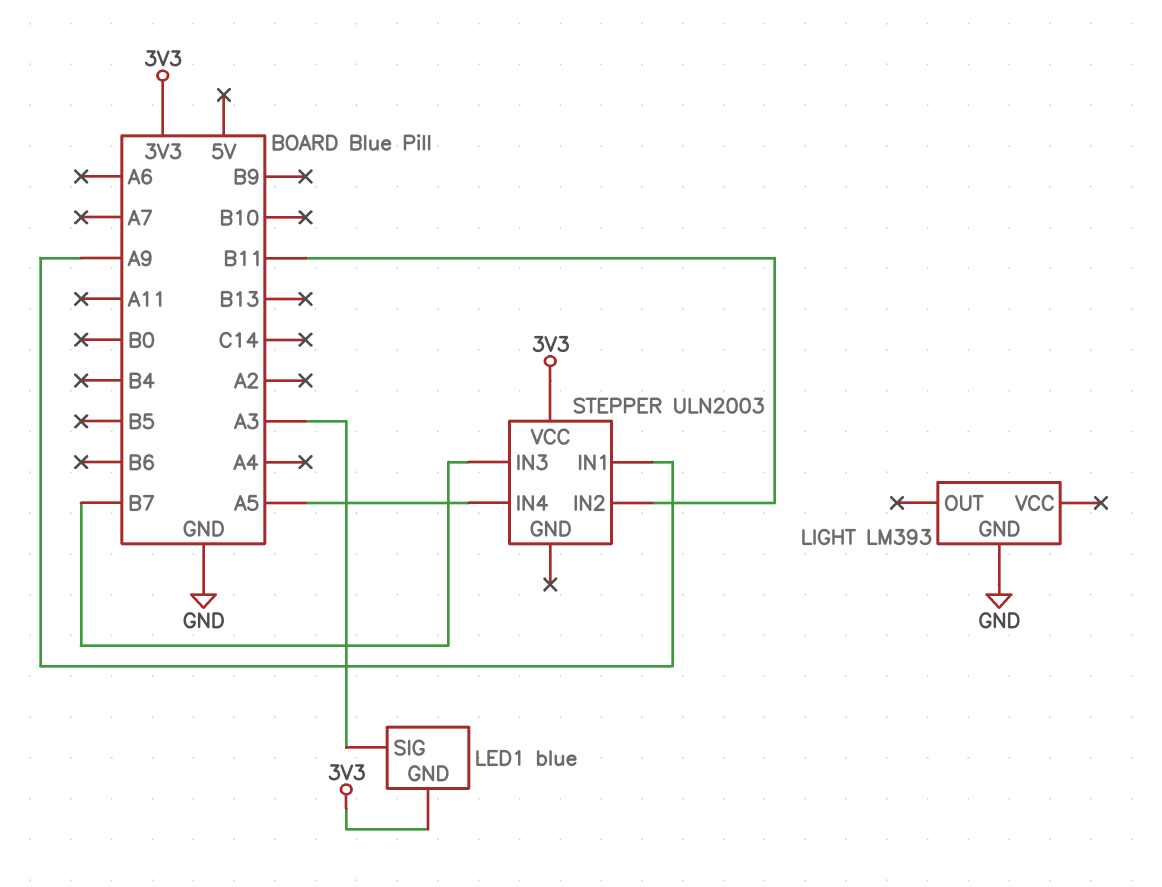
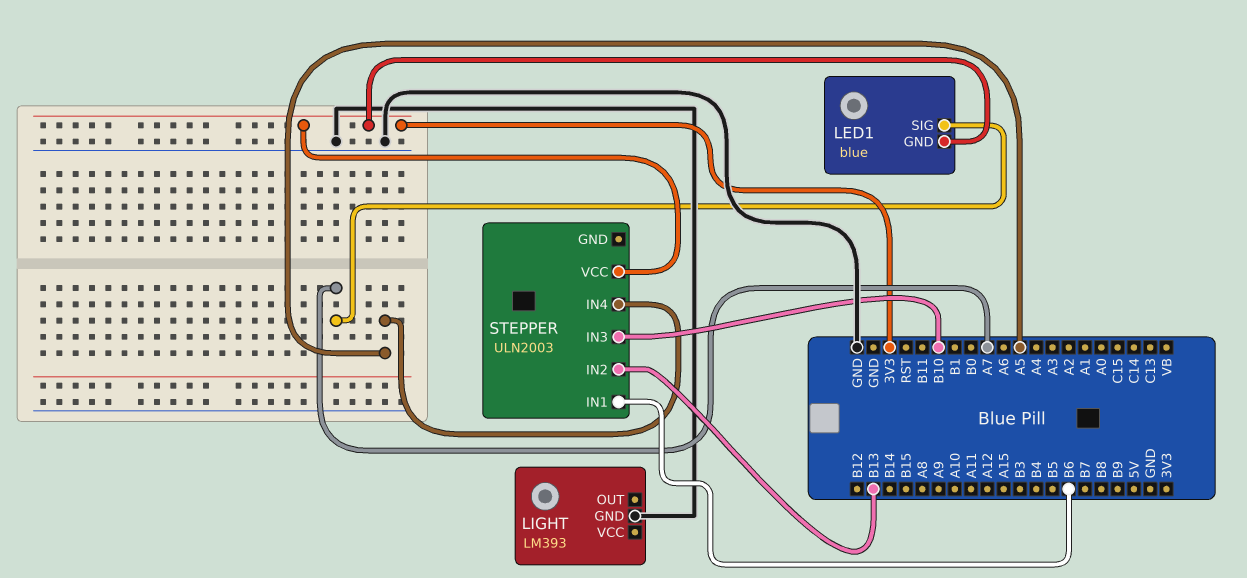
LED1 pin SIG: A3 -> A7
STEPPER pin IN1: A9 -> B6
STEPPER pin IN2: B11 -> B13
STEPPER pin IN3: B7 -> B10

